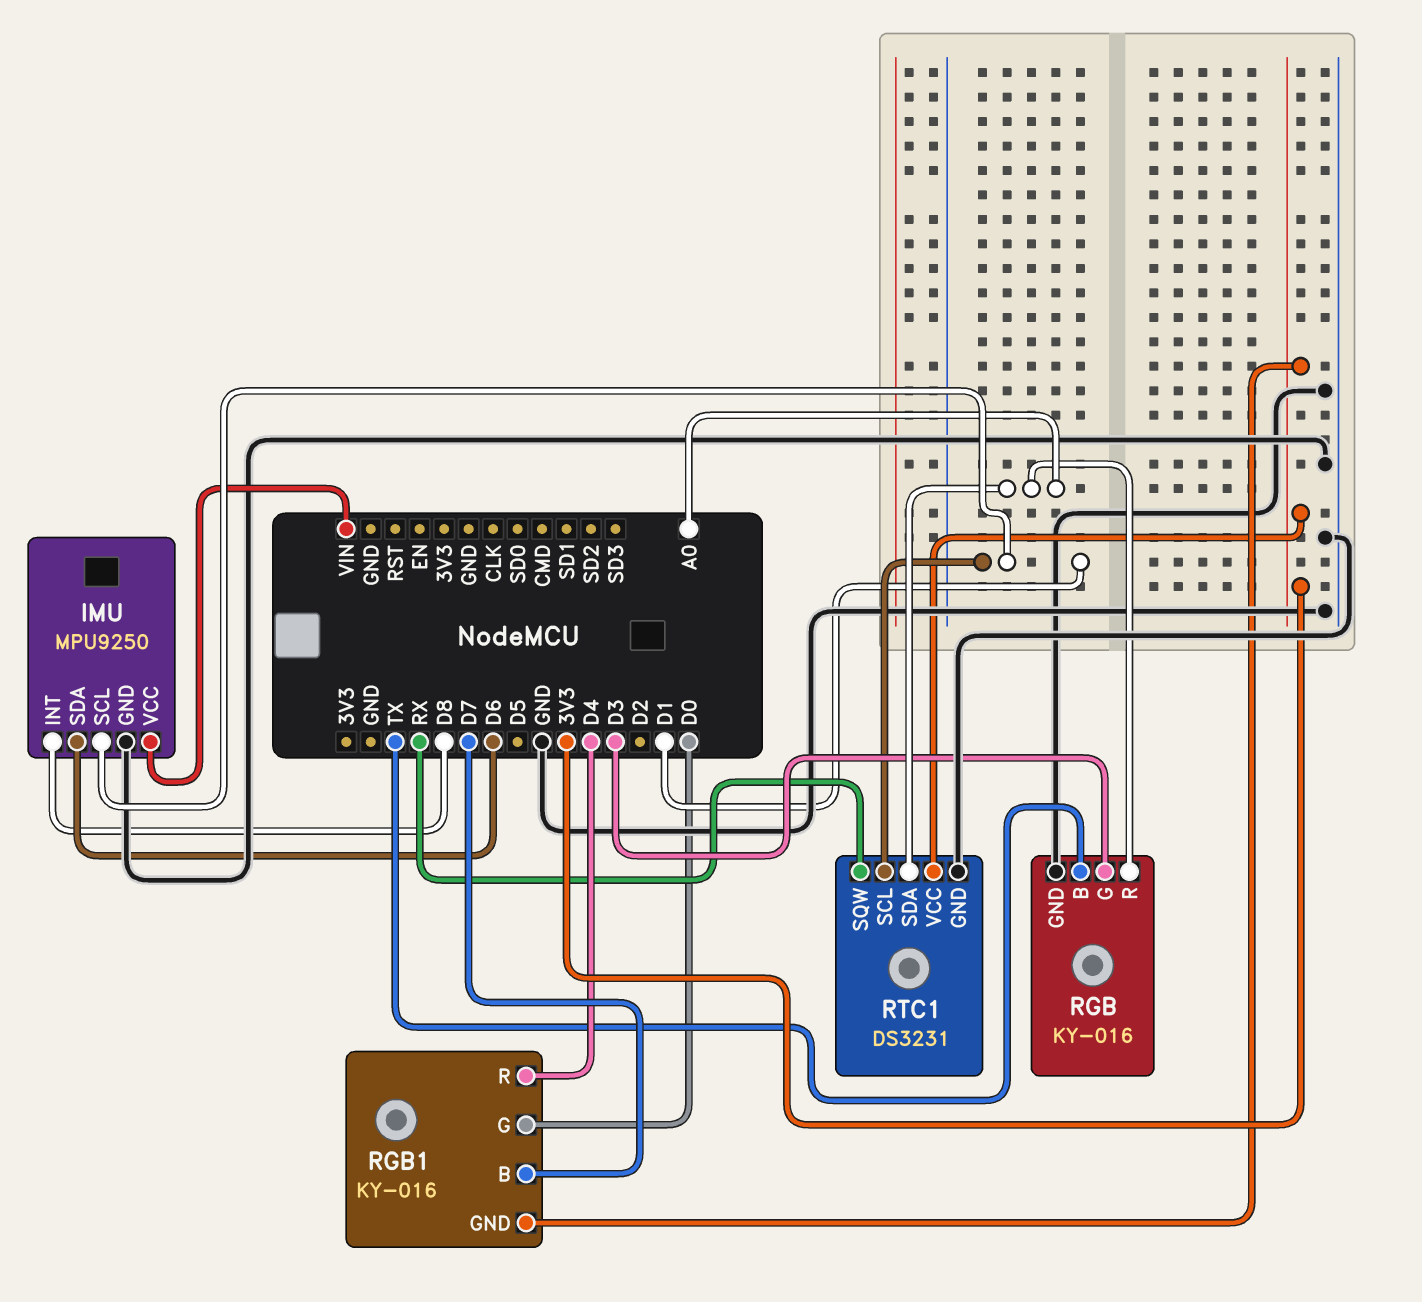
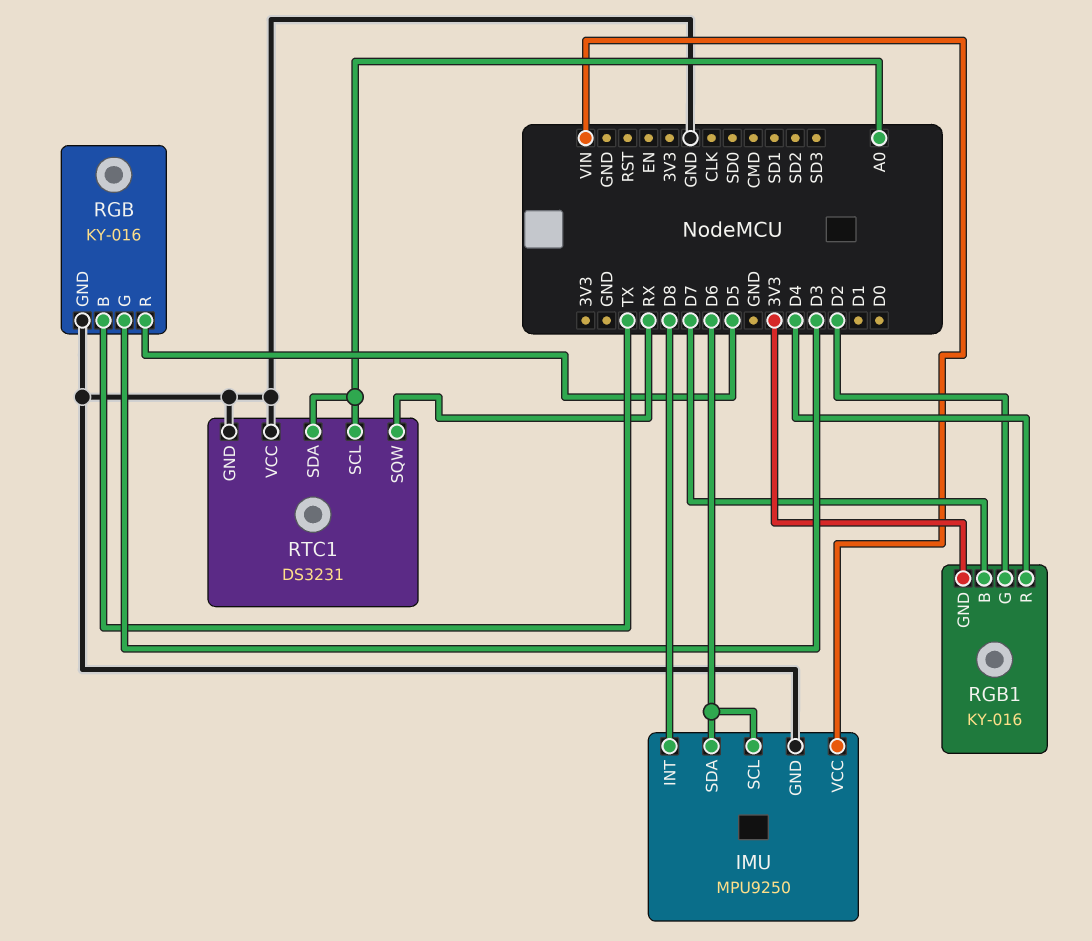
IMU pin SCL: D1 -> D6
RGB pin R: A0 -> D5
RGB1 pin G: D0 -> D2
RTC1 pin SCL: D1 -> A0
RTC1 pin VCC: 3V3 -> GND

